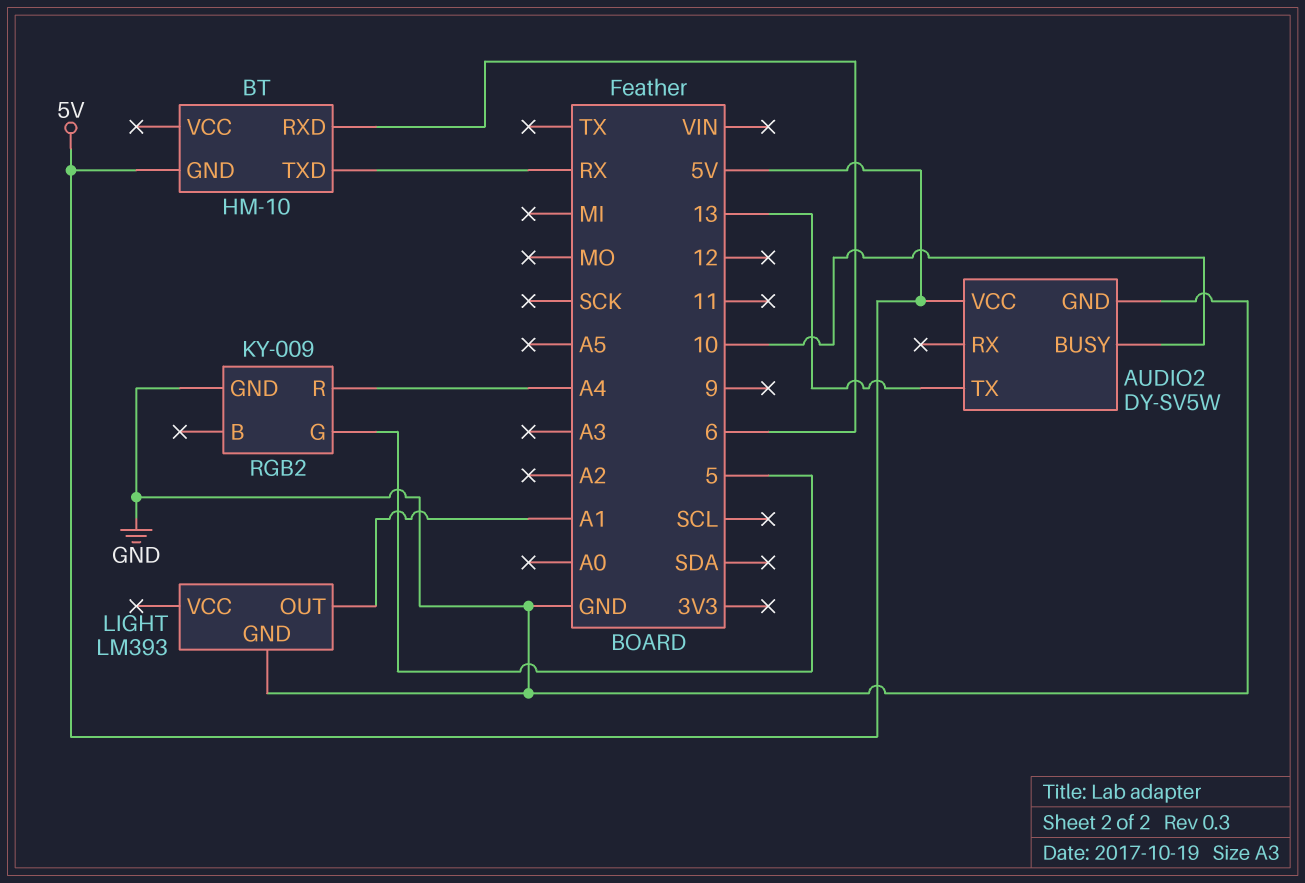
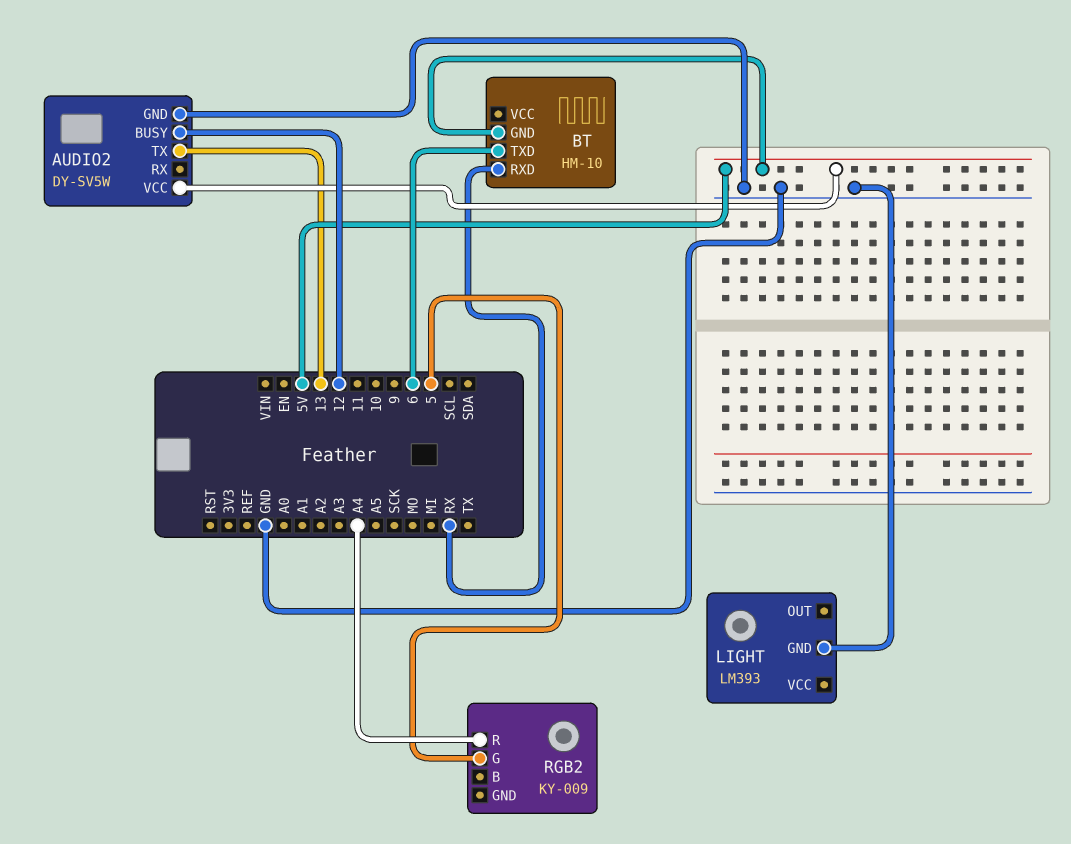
AUDIO2 pin BUSY: 10 -> 12
BT pin RXD: 6 -> RX
BT pin TXD: RX -> 6
LIGHT pin OUT: A1 -> none
RGB2 pin GND: GND -> none

